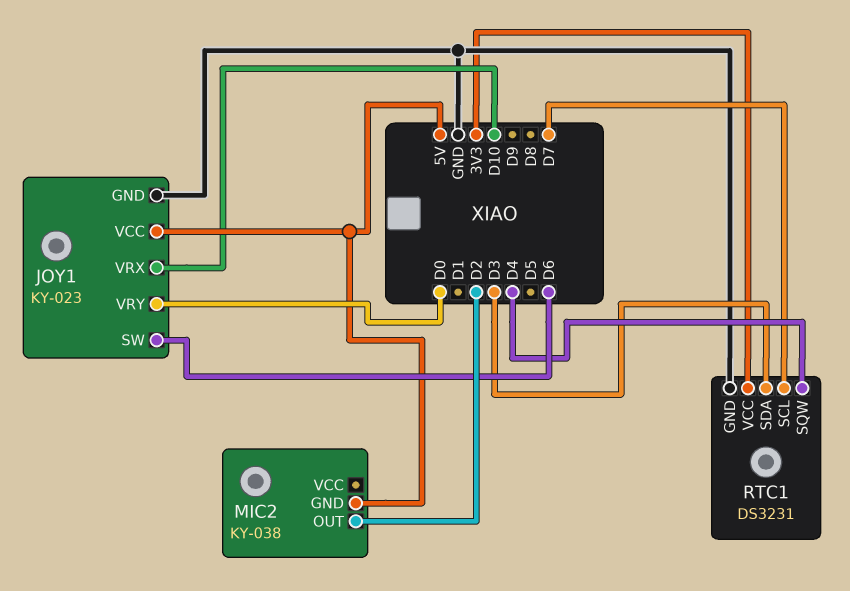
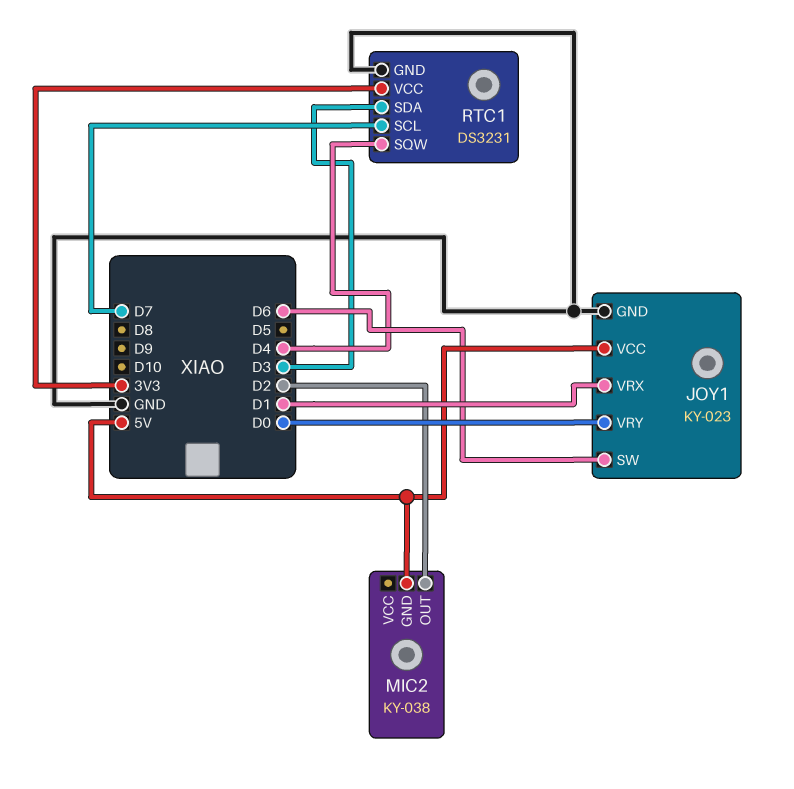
JOY1 pin VRX: D10 -> D1

